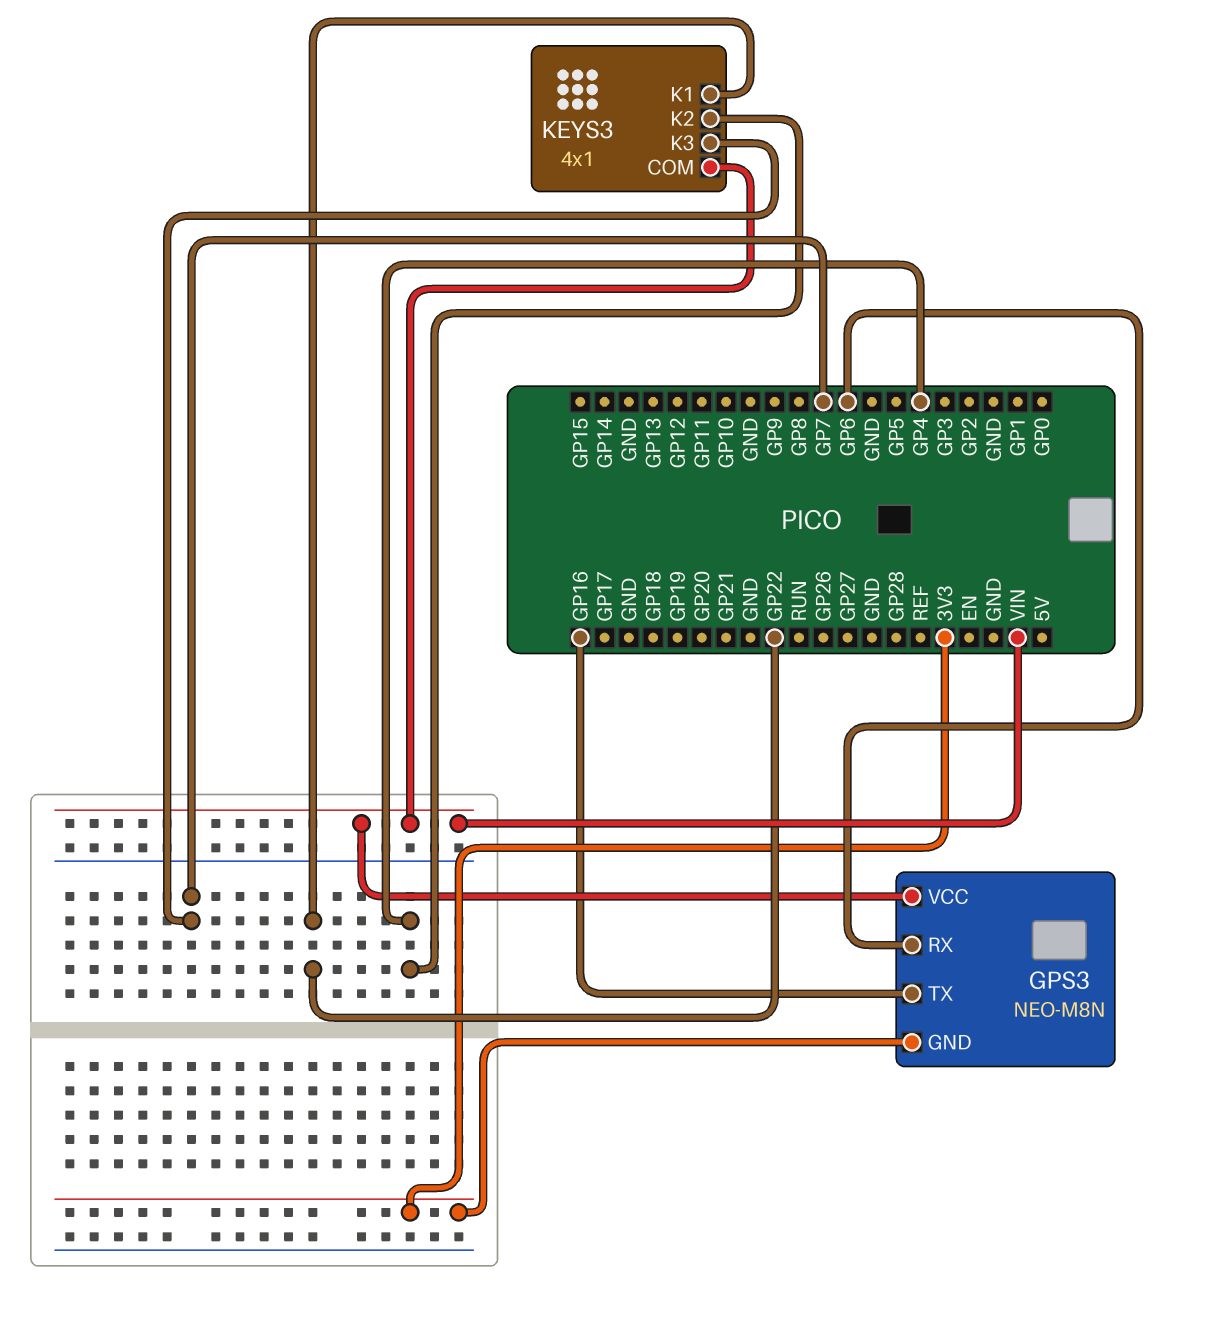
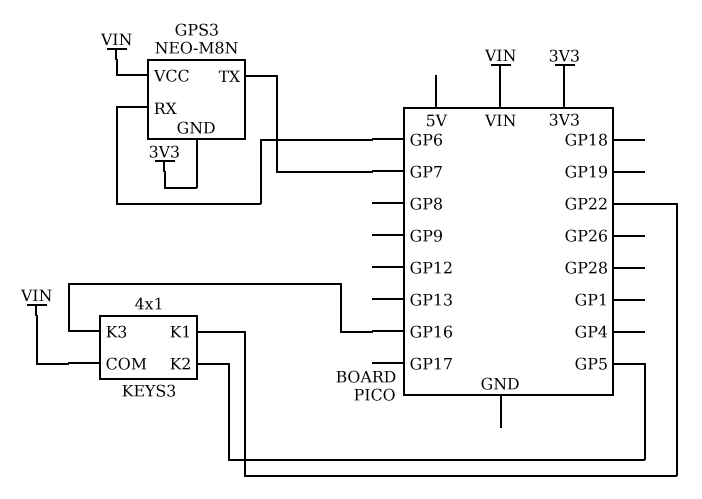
GPS3 pin TX: GP16 -> GP7
KEYS3 pin K2: GP4 -> GP5
KEYS3 pin K3: GP7 -> GP16

